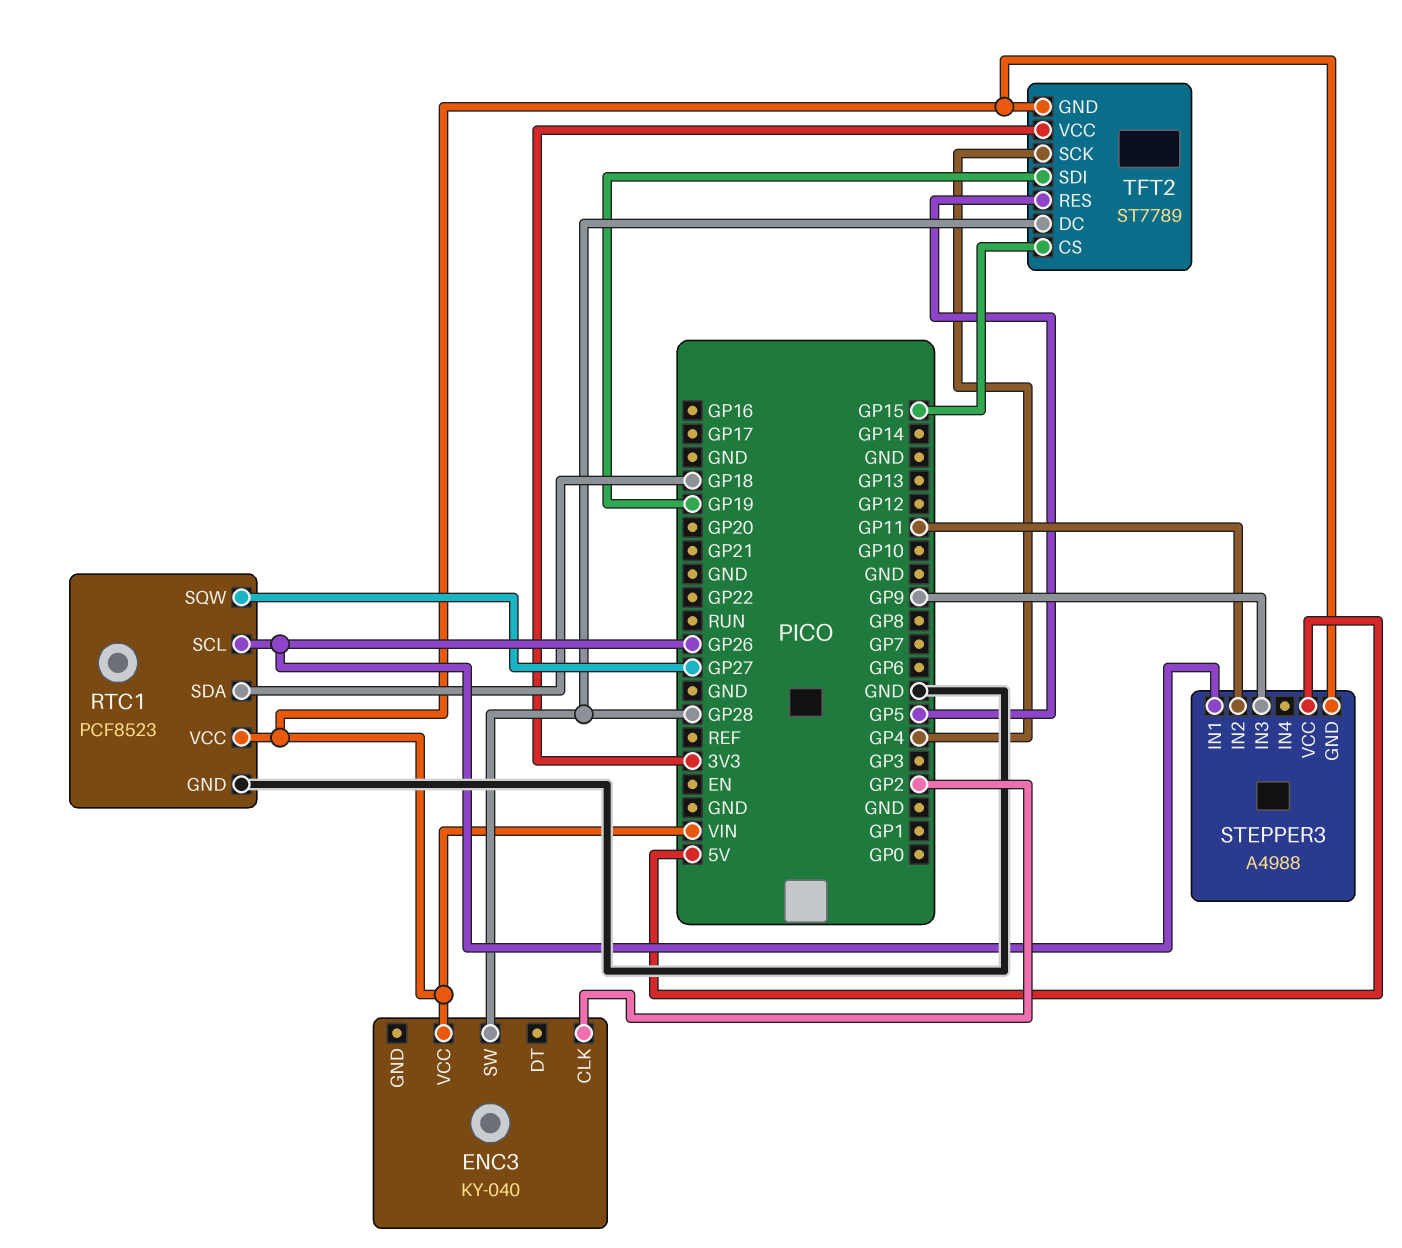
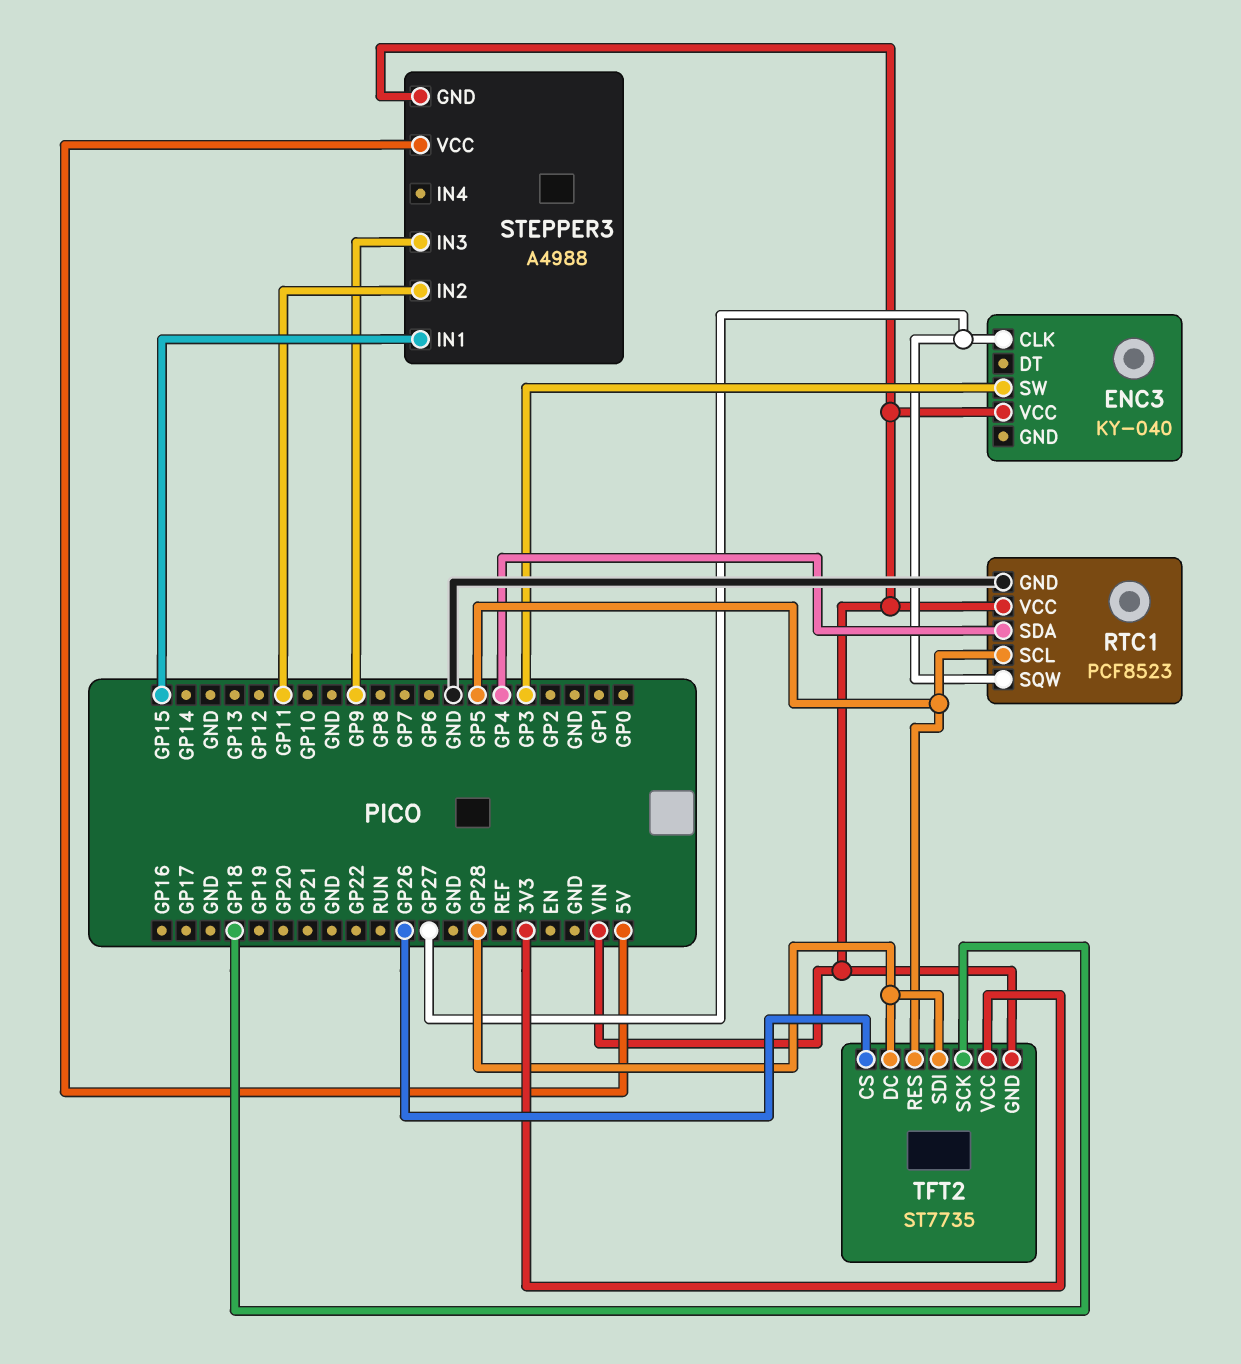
ENC3 pin CLK: GP2 -> GP27
ENC3 pin SW: GP28 -> GP3
RTC1 pin SCL: GP26 -> GP5
RTC1 pin SDA: GP18 -> GP4
STEPPER3 pin IN1: GP26 -> GP15
TFT2: ST7789 -> ST7735
TFT2 pin CS: GP15 -> GP26
TFT2 pin SCK: GP4 -> GP18
TFT2 pin SDI: GP19 -> GP28

